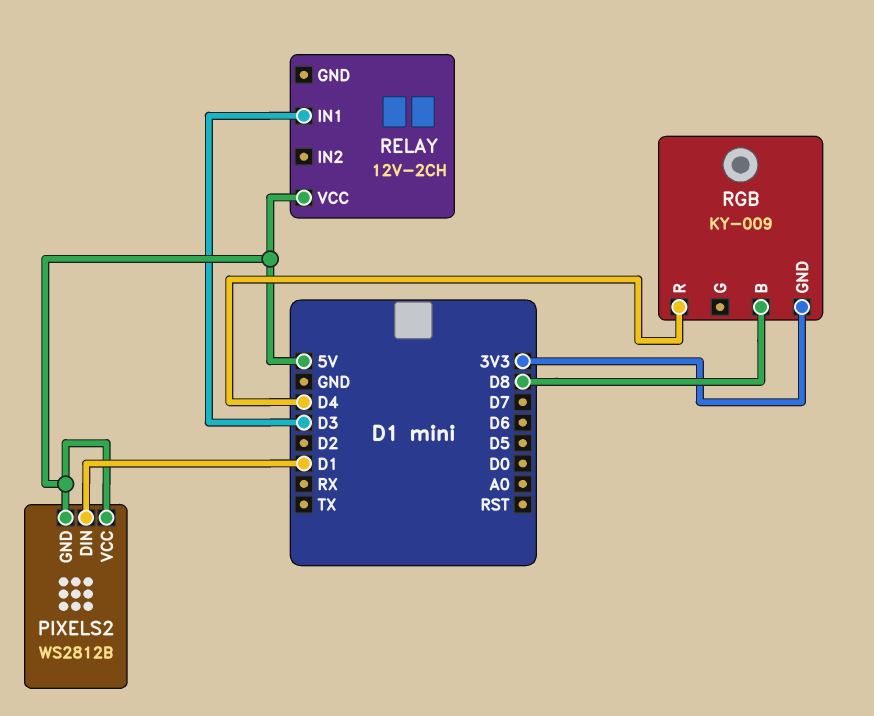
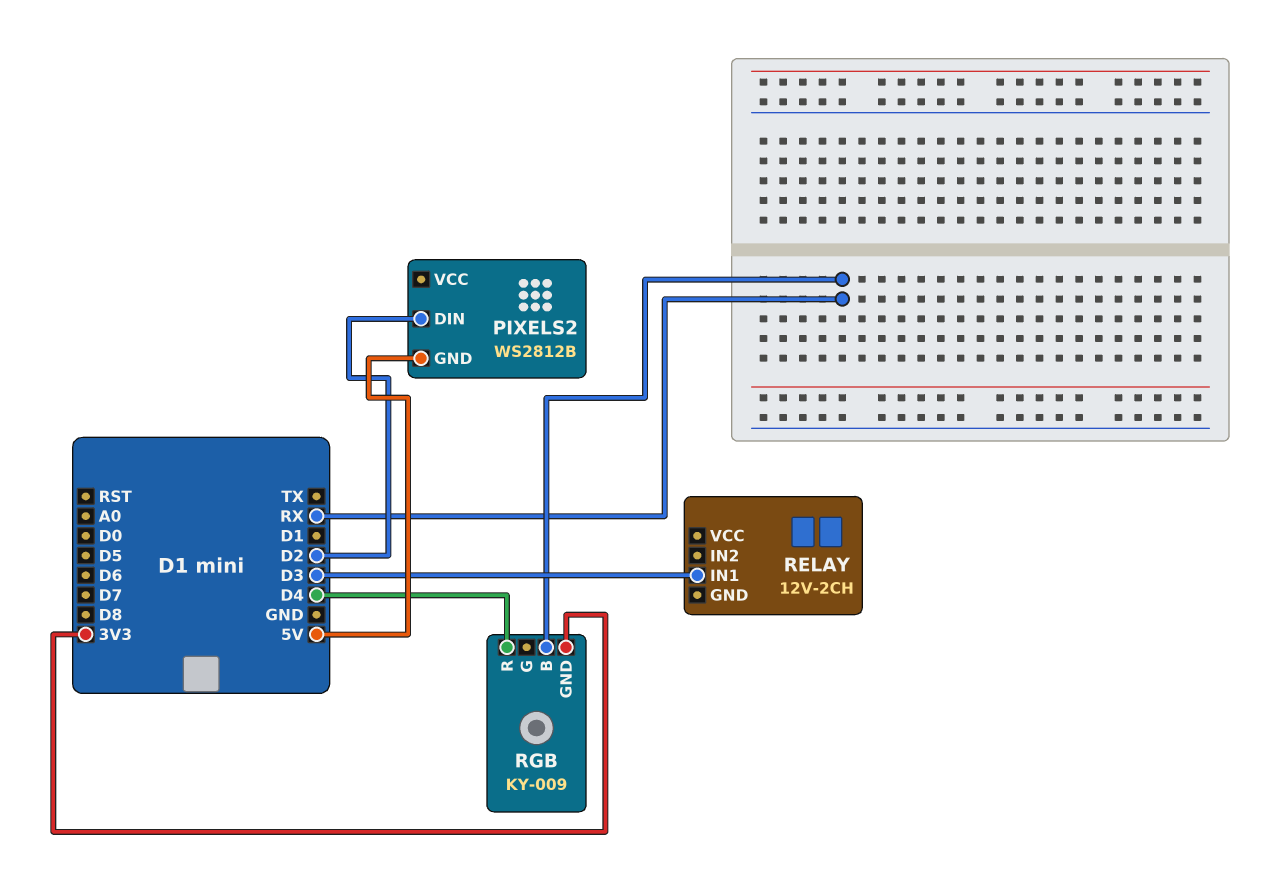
PIXELS2 pin DIN: D1 -> D2
PIXELS2 pin VCC: 5V -> none
RELAY pin VCC: 5V -> none
RGB pin B: D8 -> RX

